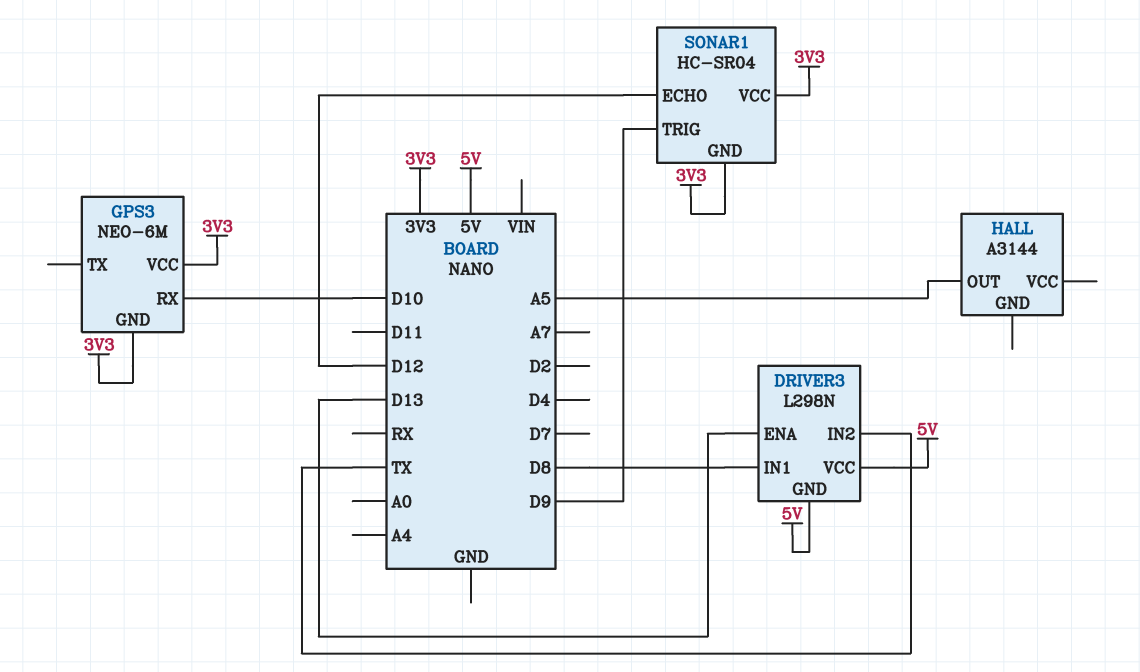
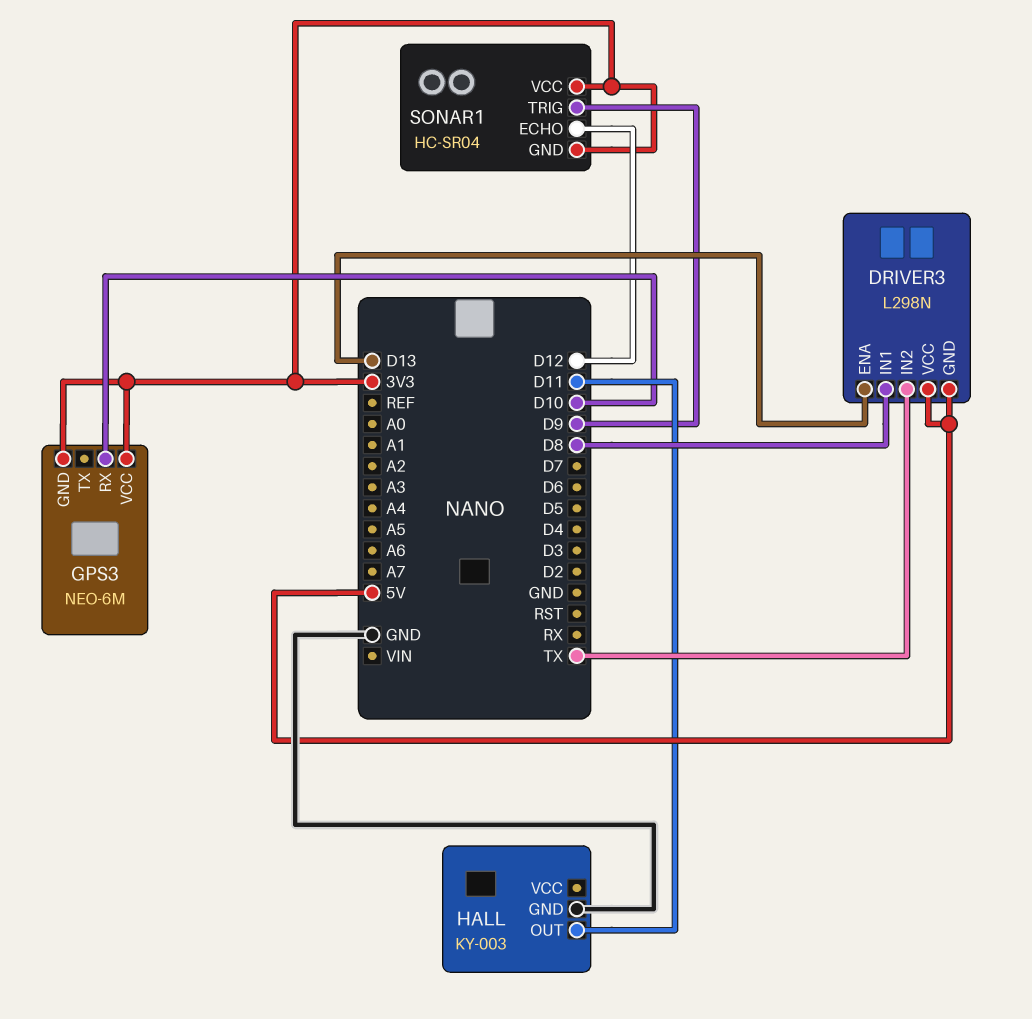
HALL: A3144 -> KY-003
HALL pin GND: none -> GND
HALL pin OUT: A5 -> D11

